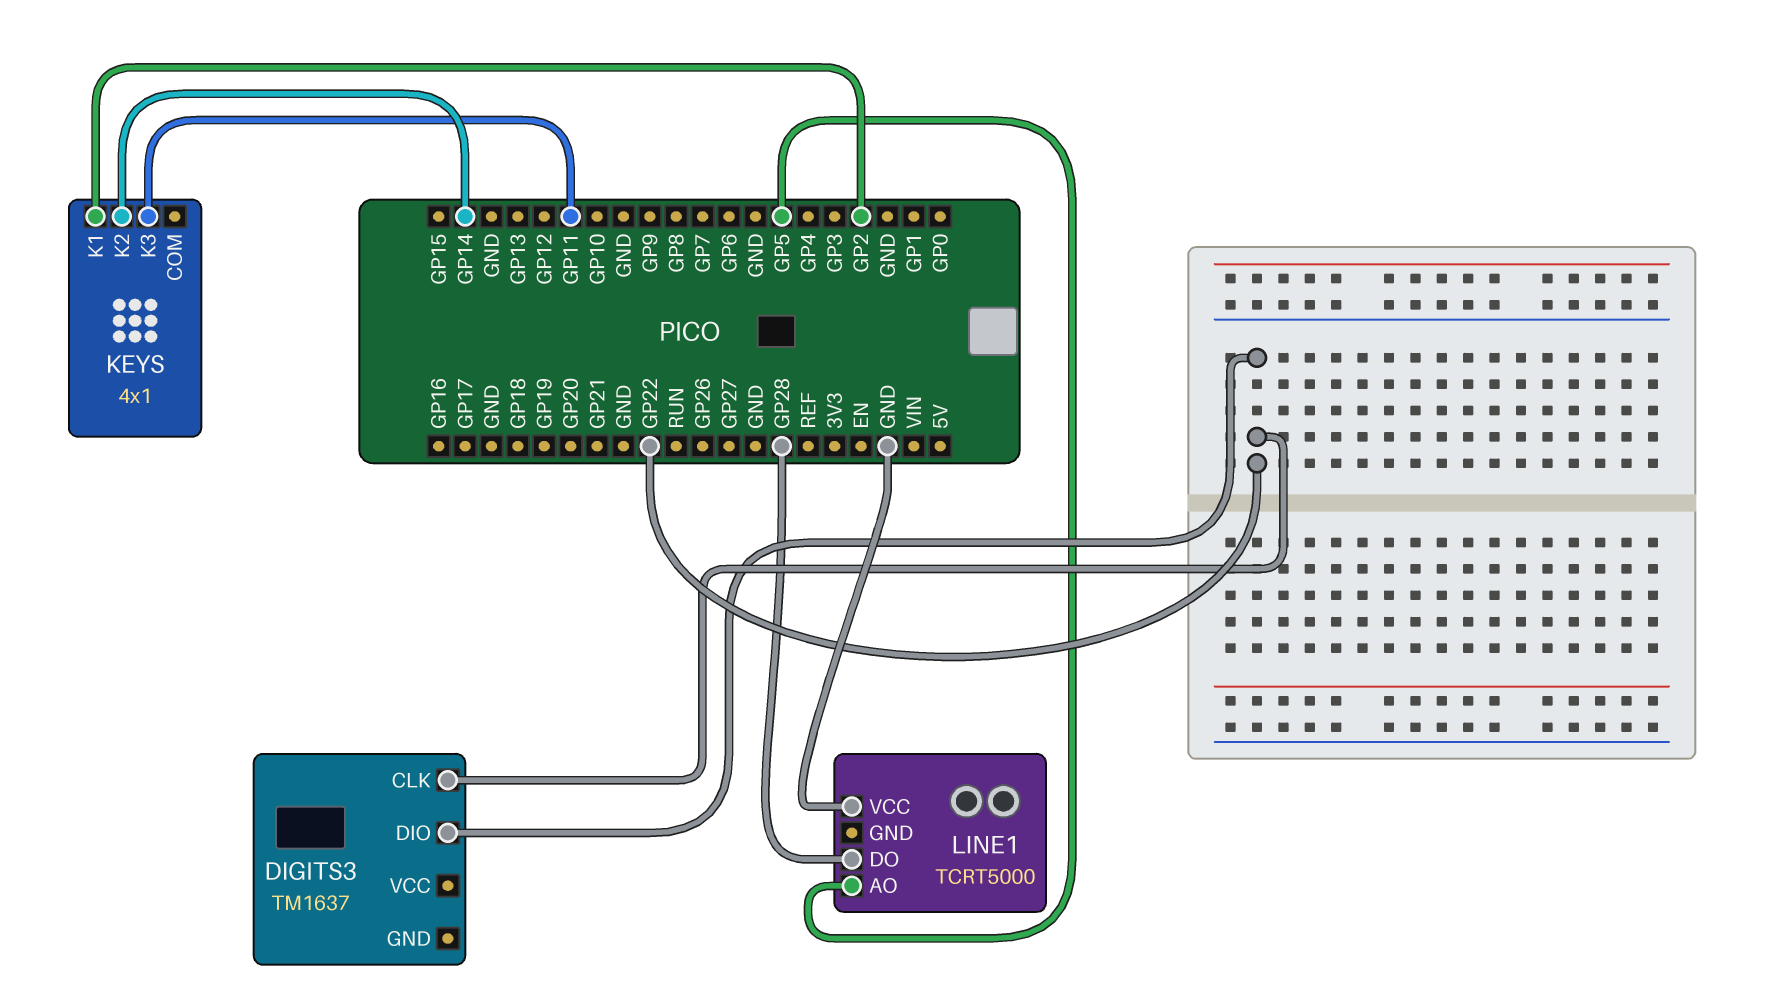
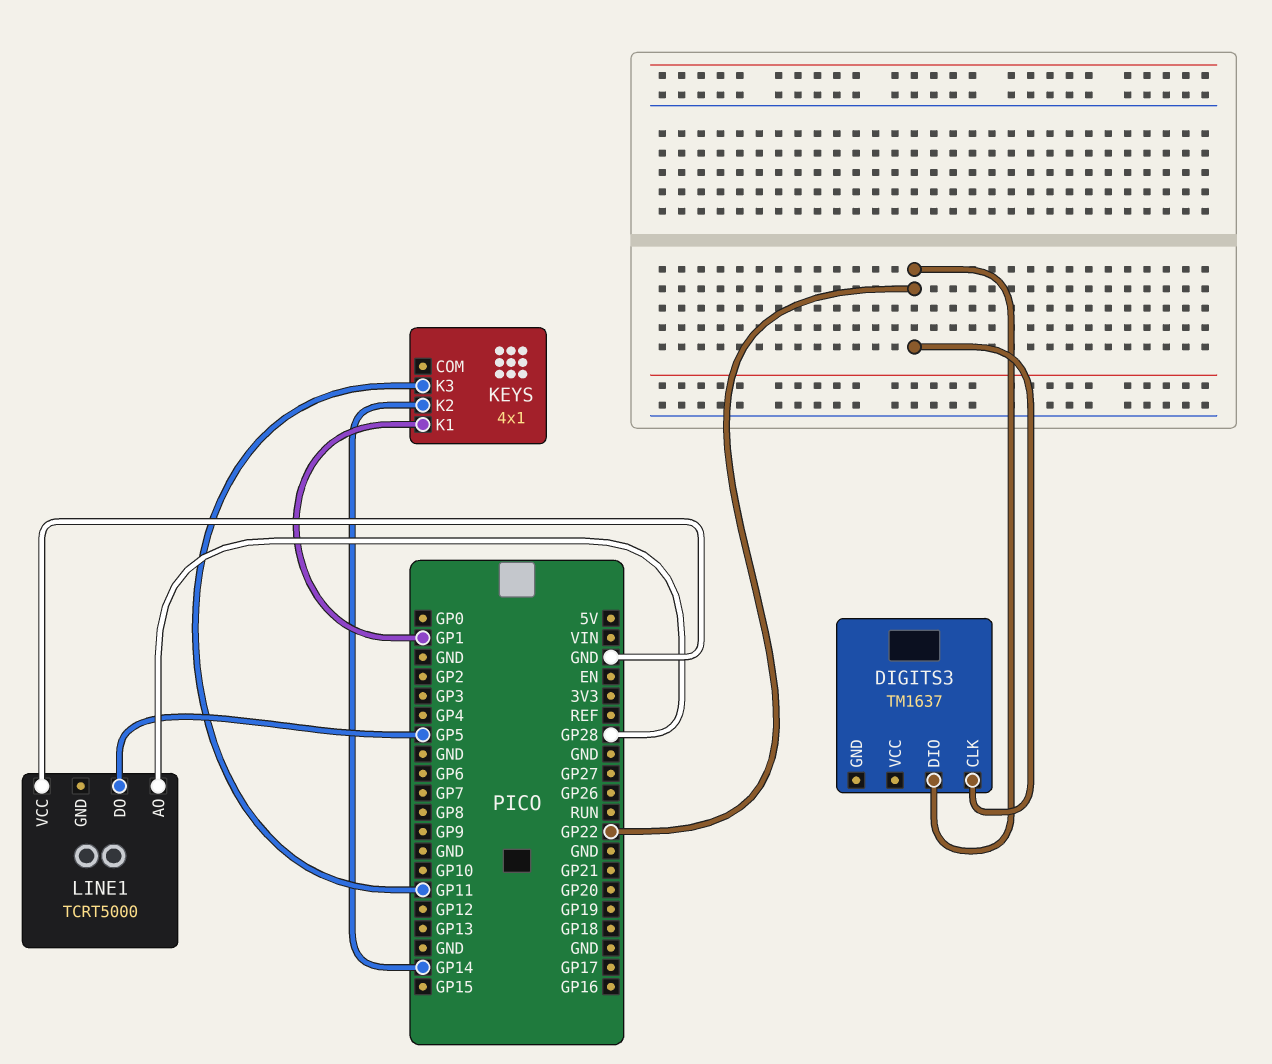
KEYS pin K1: GP2 -> GP1
LINE1 pin AO: GP5 -> GP28
LINE1 pin DO: GP28 -> GP5

